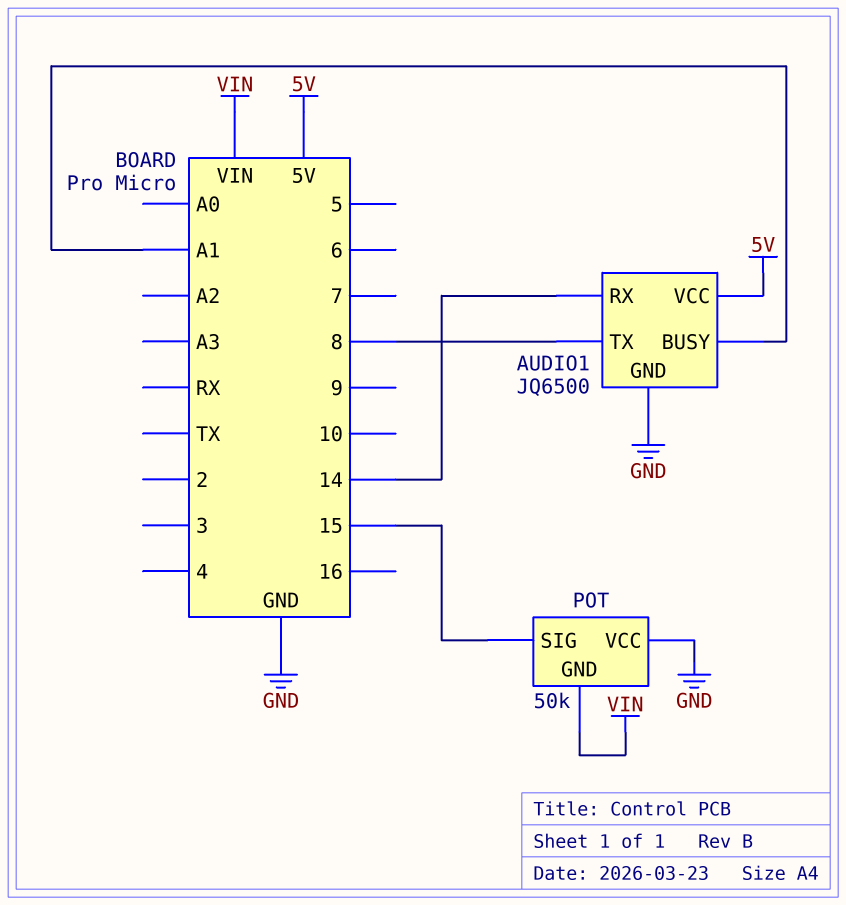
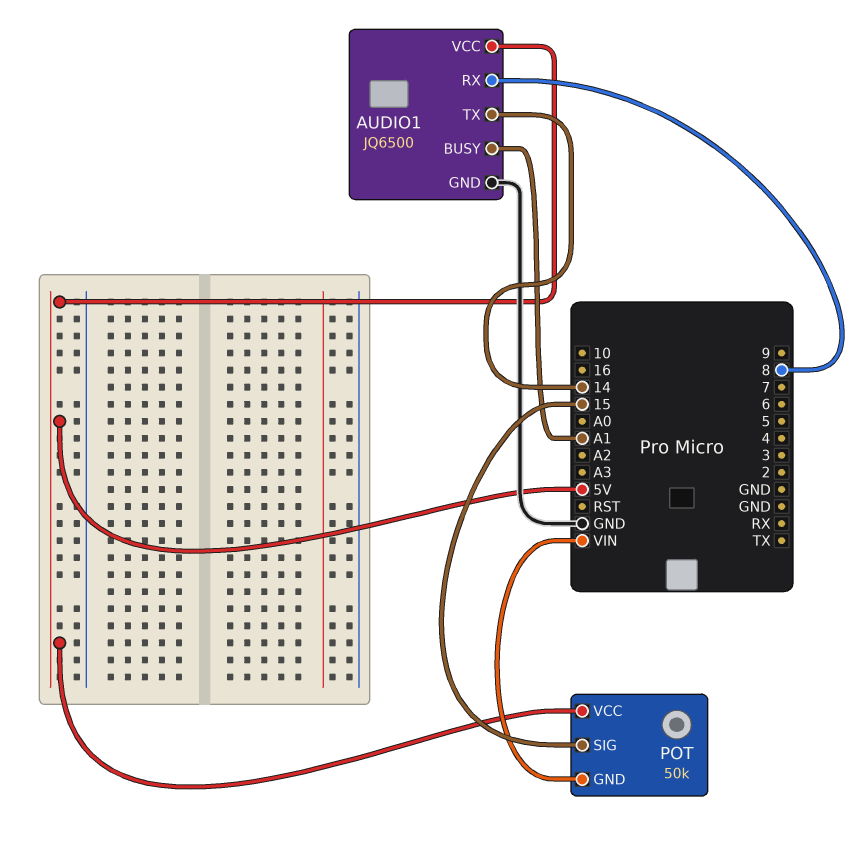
AUDIO1 pin RX: 14 -> 8
AUDIO1 pin TX: 8 -> 14
POT pin VCC: GND -> 5V

